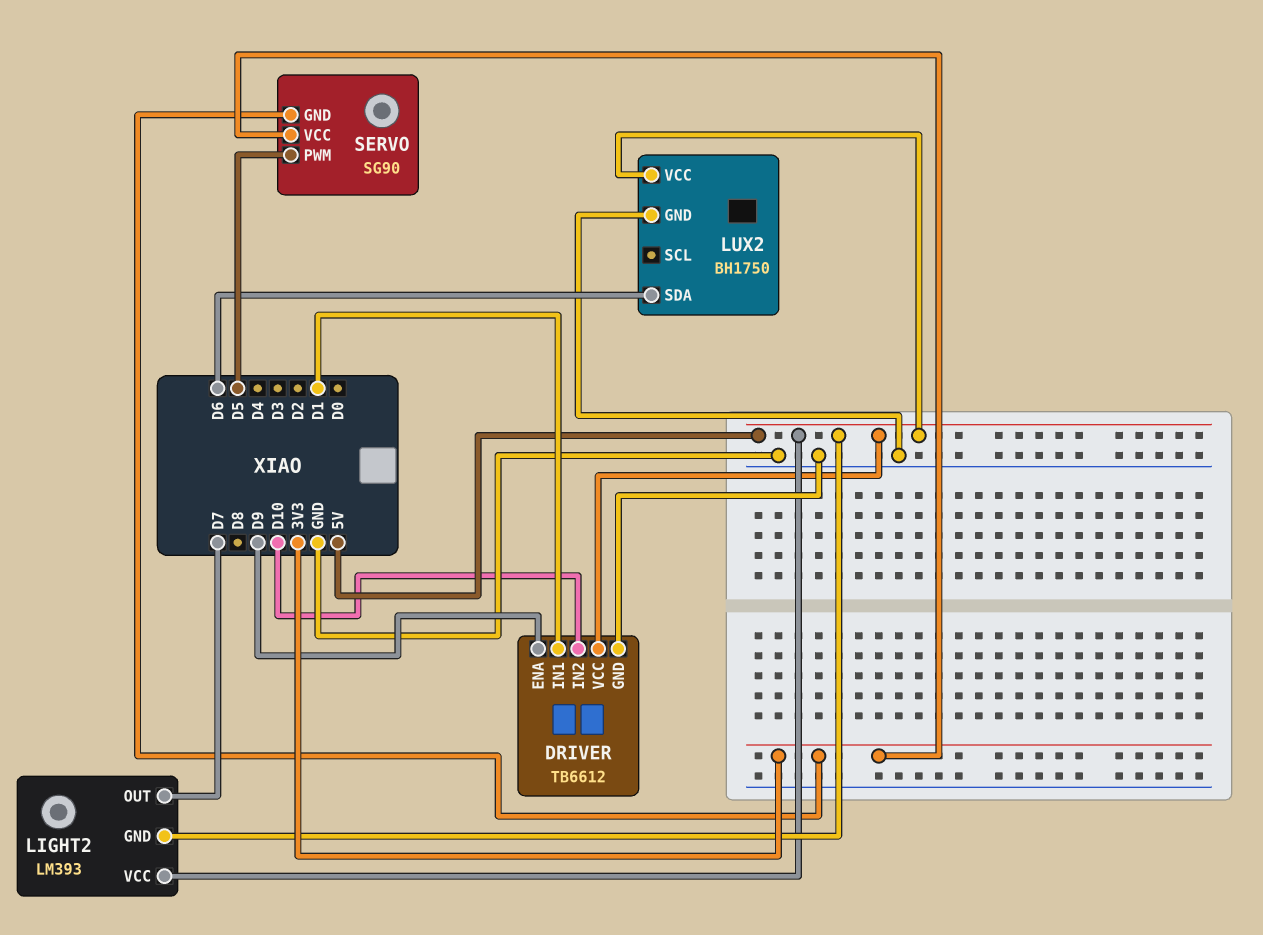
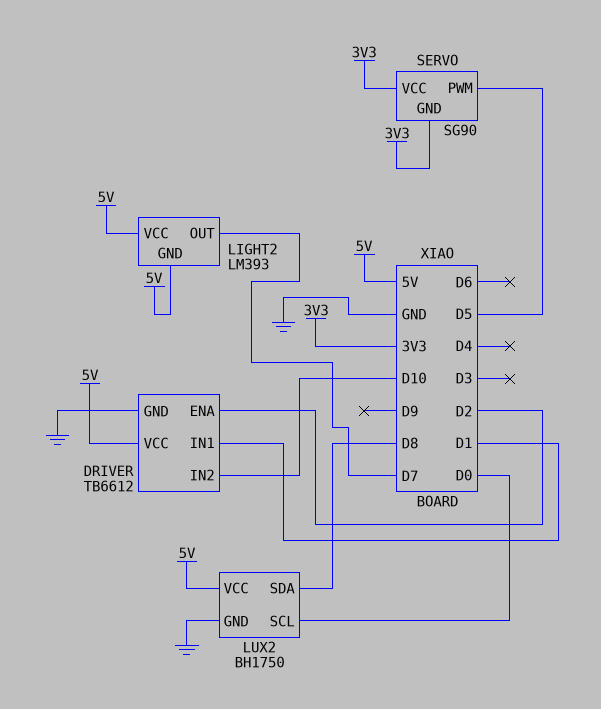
DRIVER pin ENA: D9 -> D2
LUX2 pin SCL: none -> D0
LUX2 pin SDA: D6 -> D8

